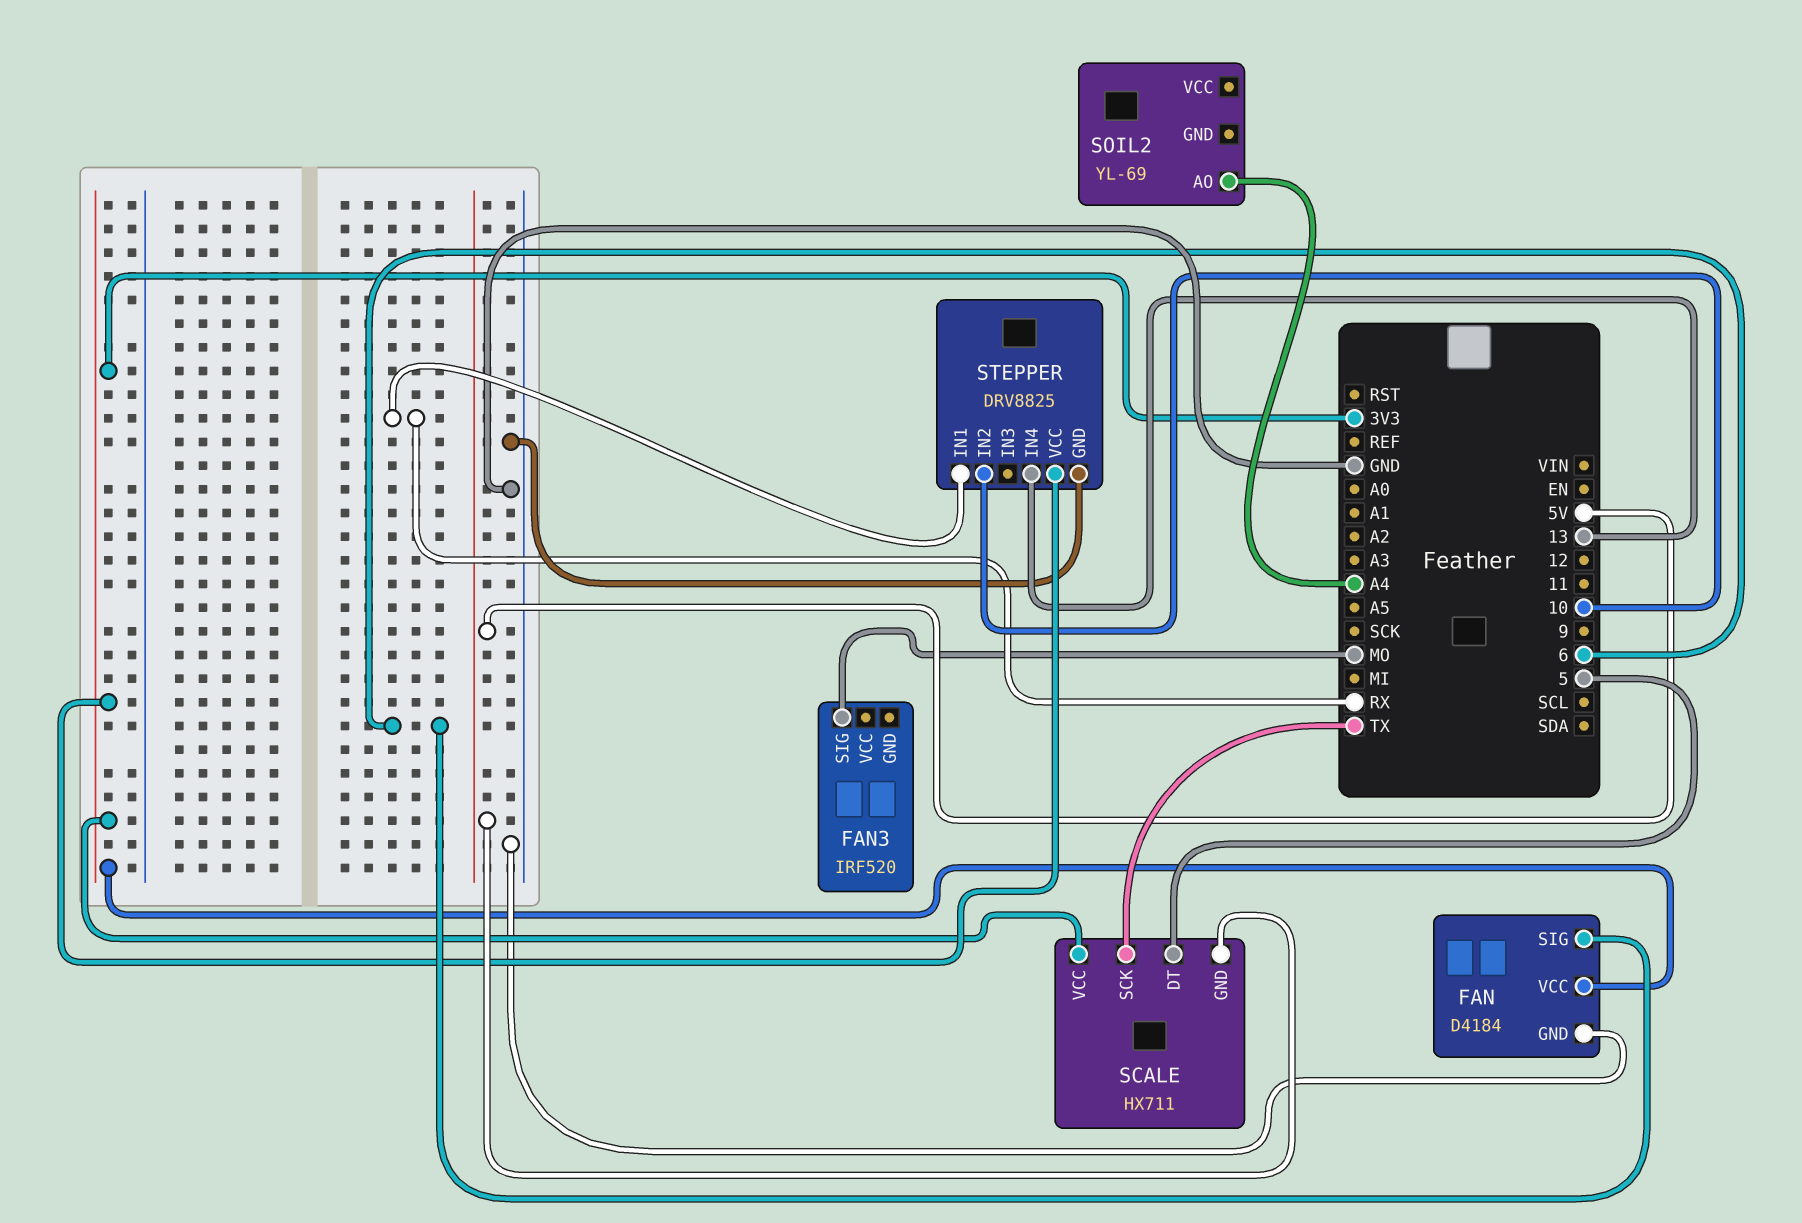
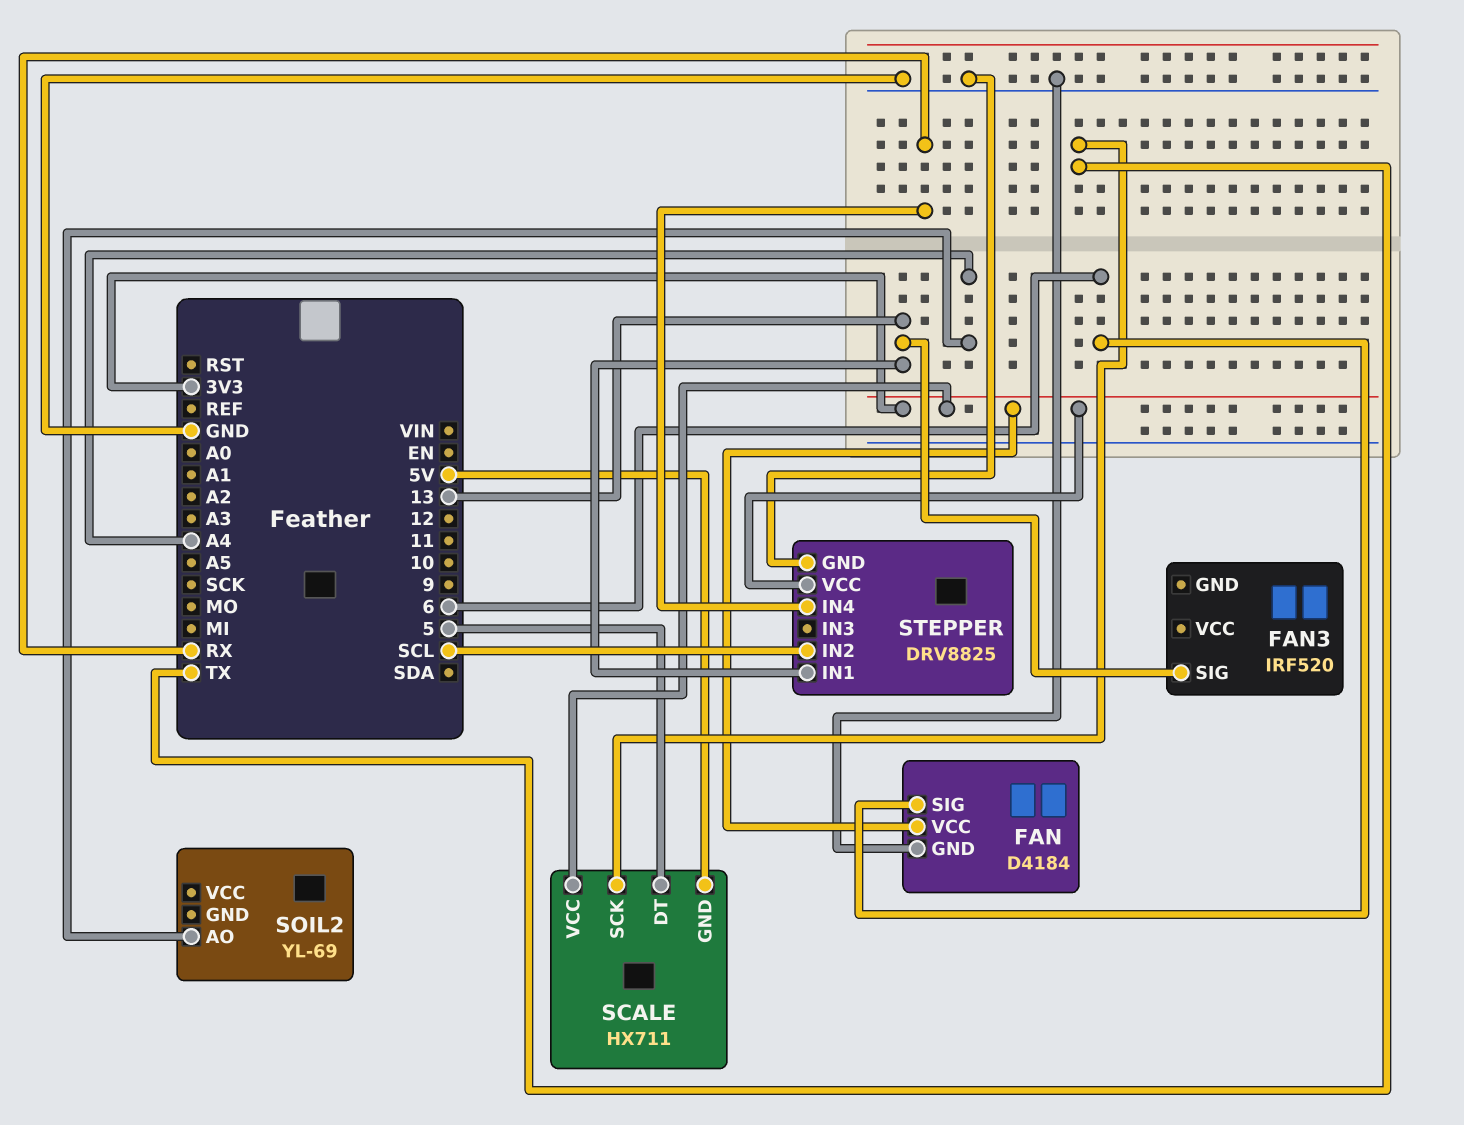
FAN3 pin SIG: MO -> 13
STEPPER pin IN1: RX -> 13
STEPPER pin IN2: 10 -> SCL
STEPPER pin IN4: 13 -> RX

